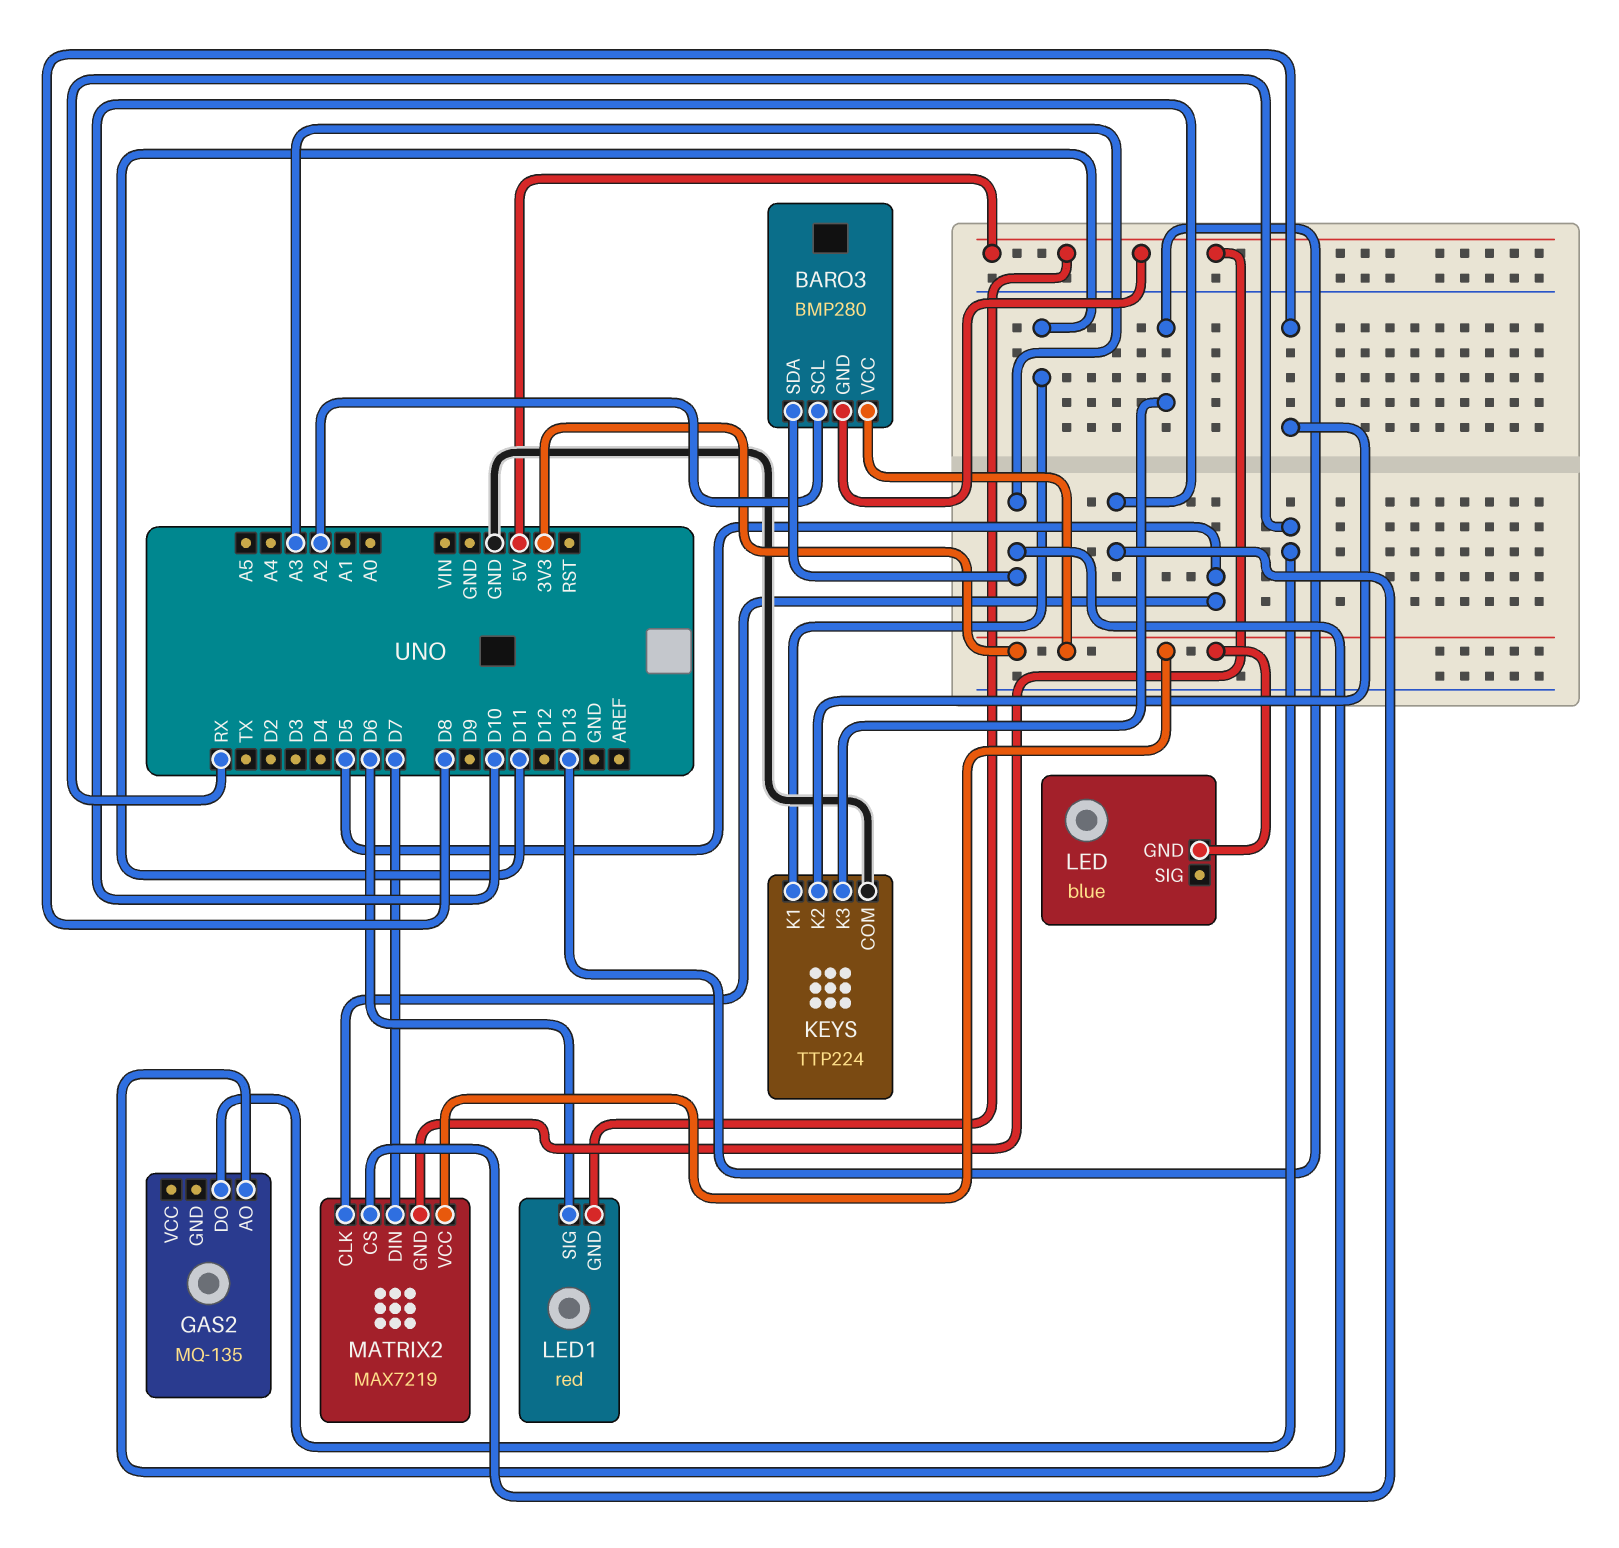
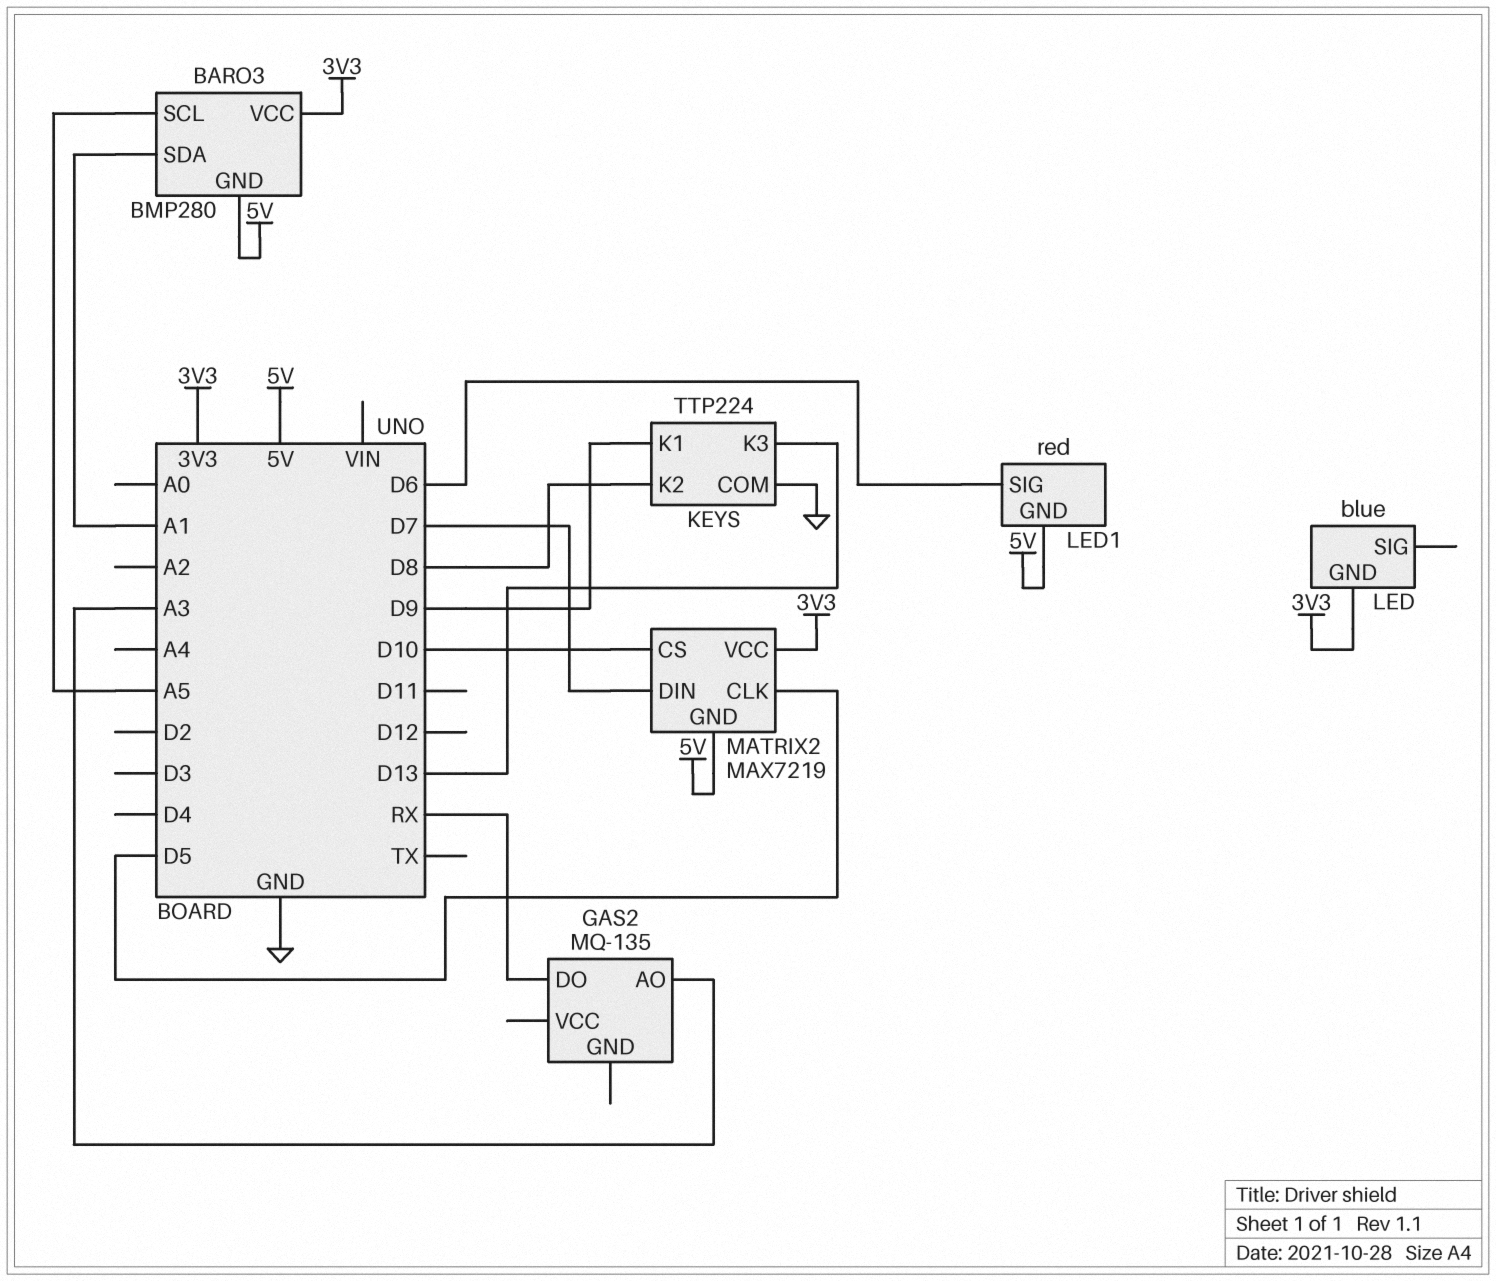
BARO3 pin SCL: A2 -> A5
BARO3 pin SDA: A3 -> A1
KEYS pin K1: D11 -> D9

